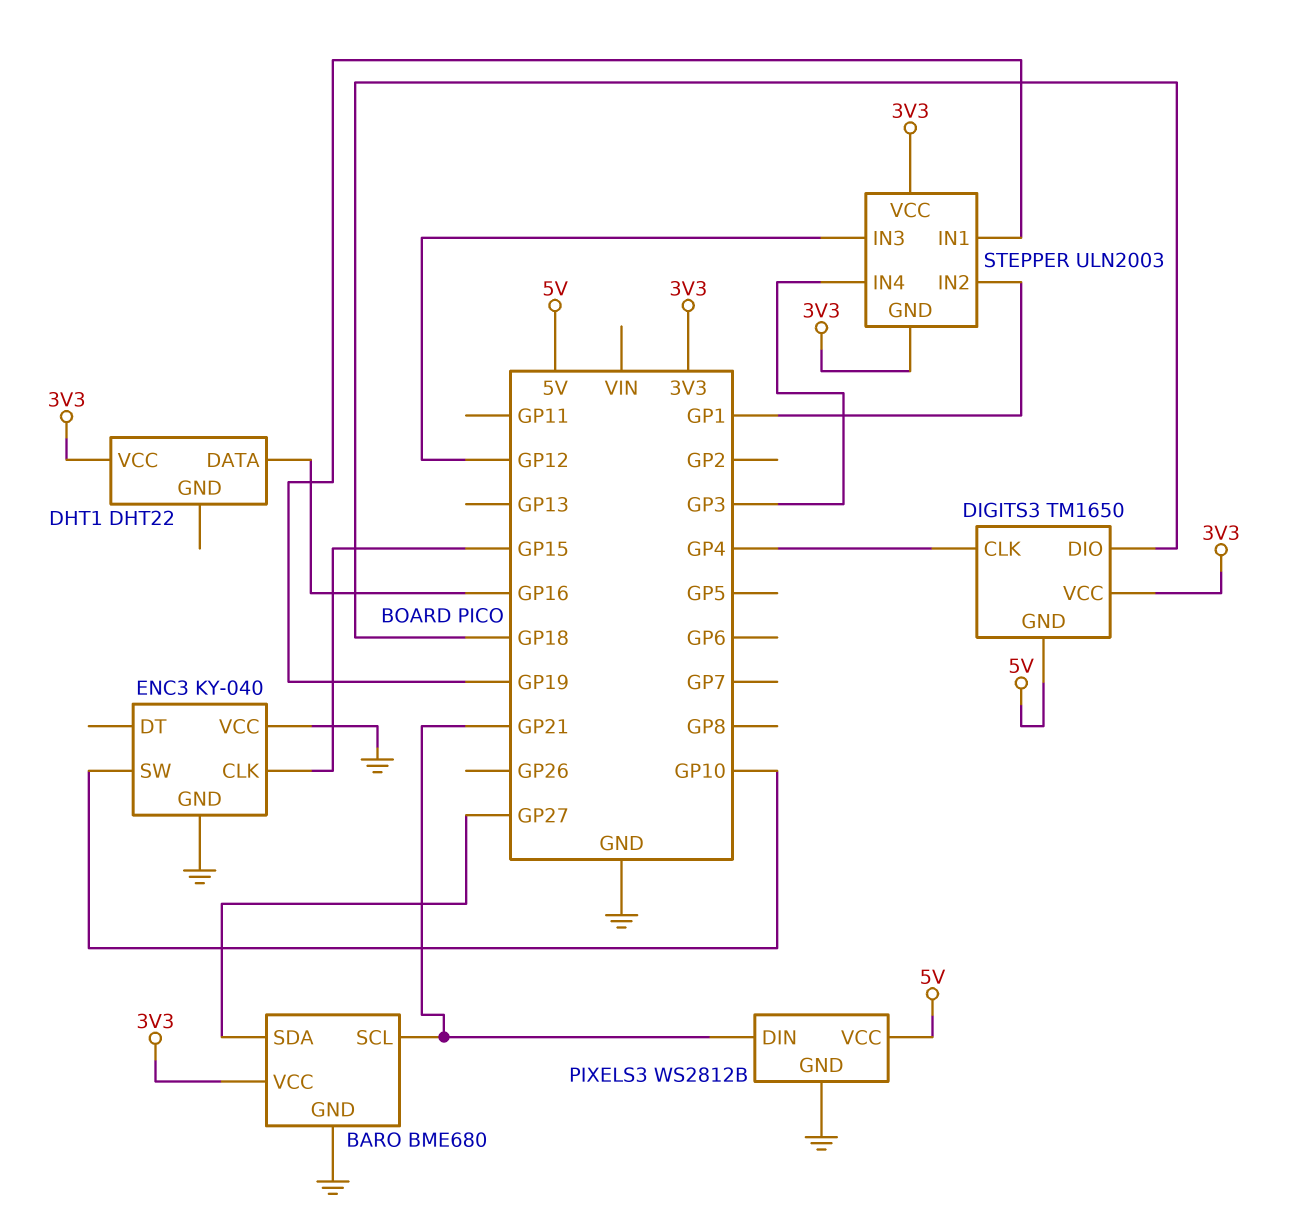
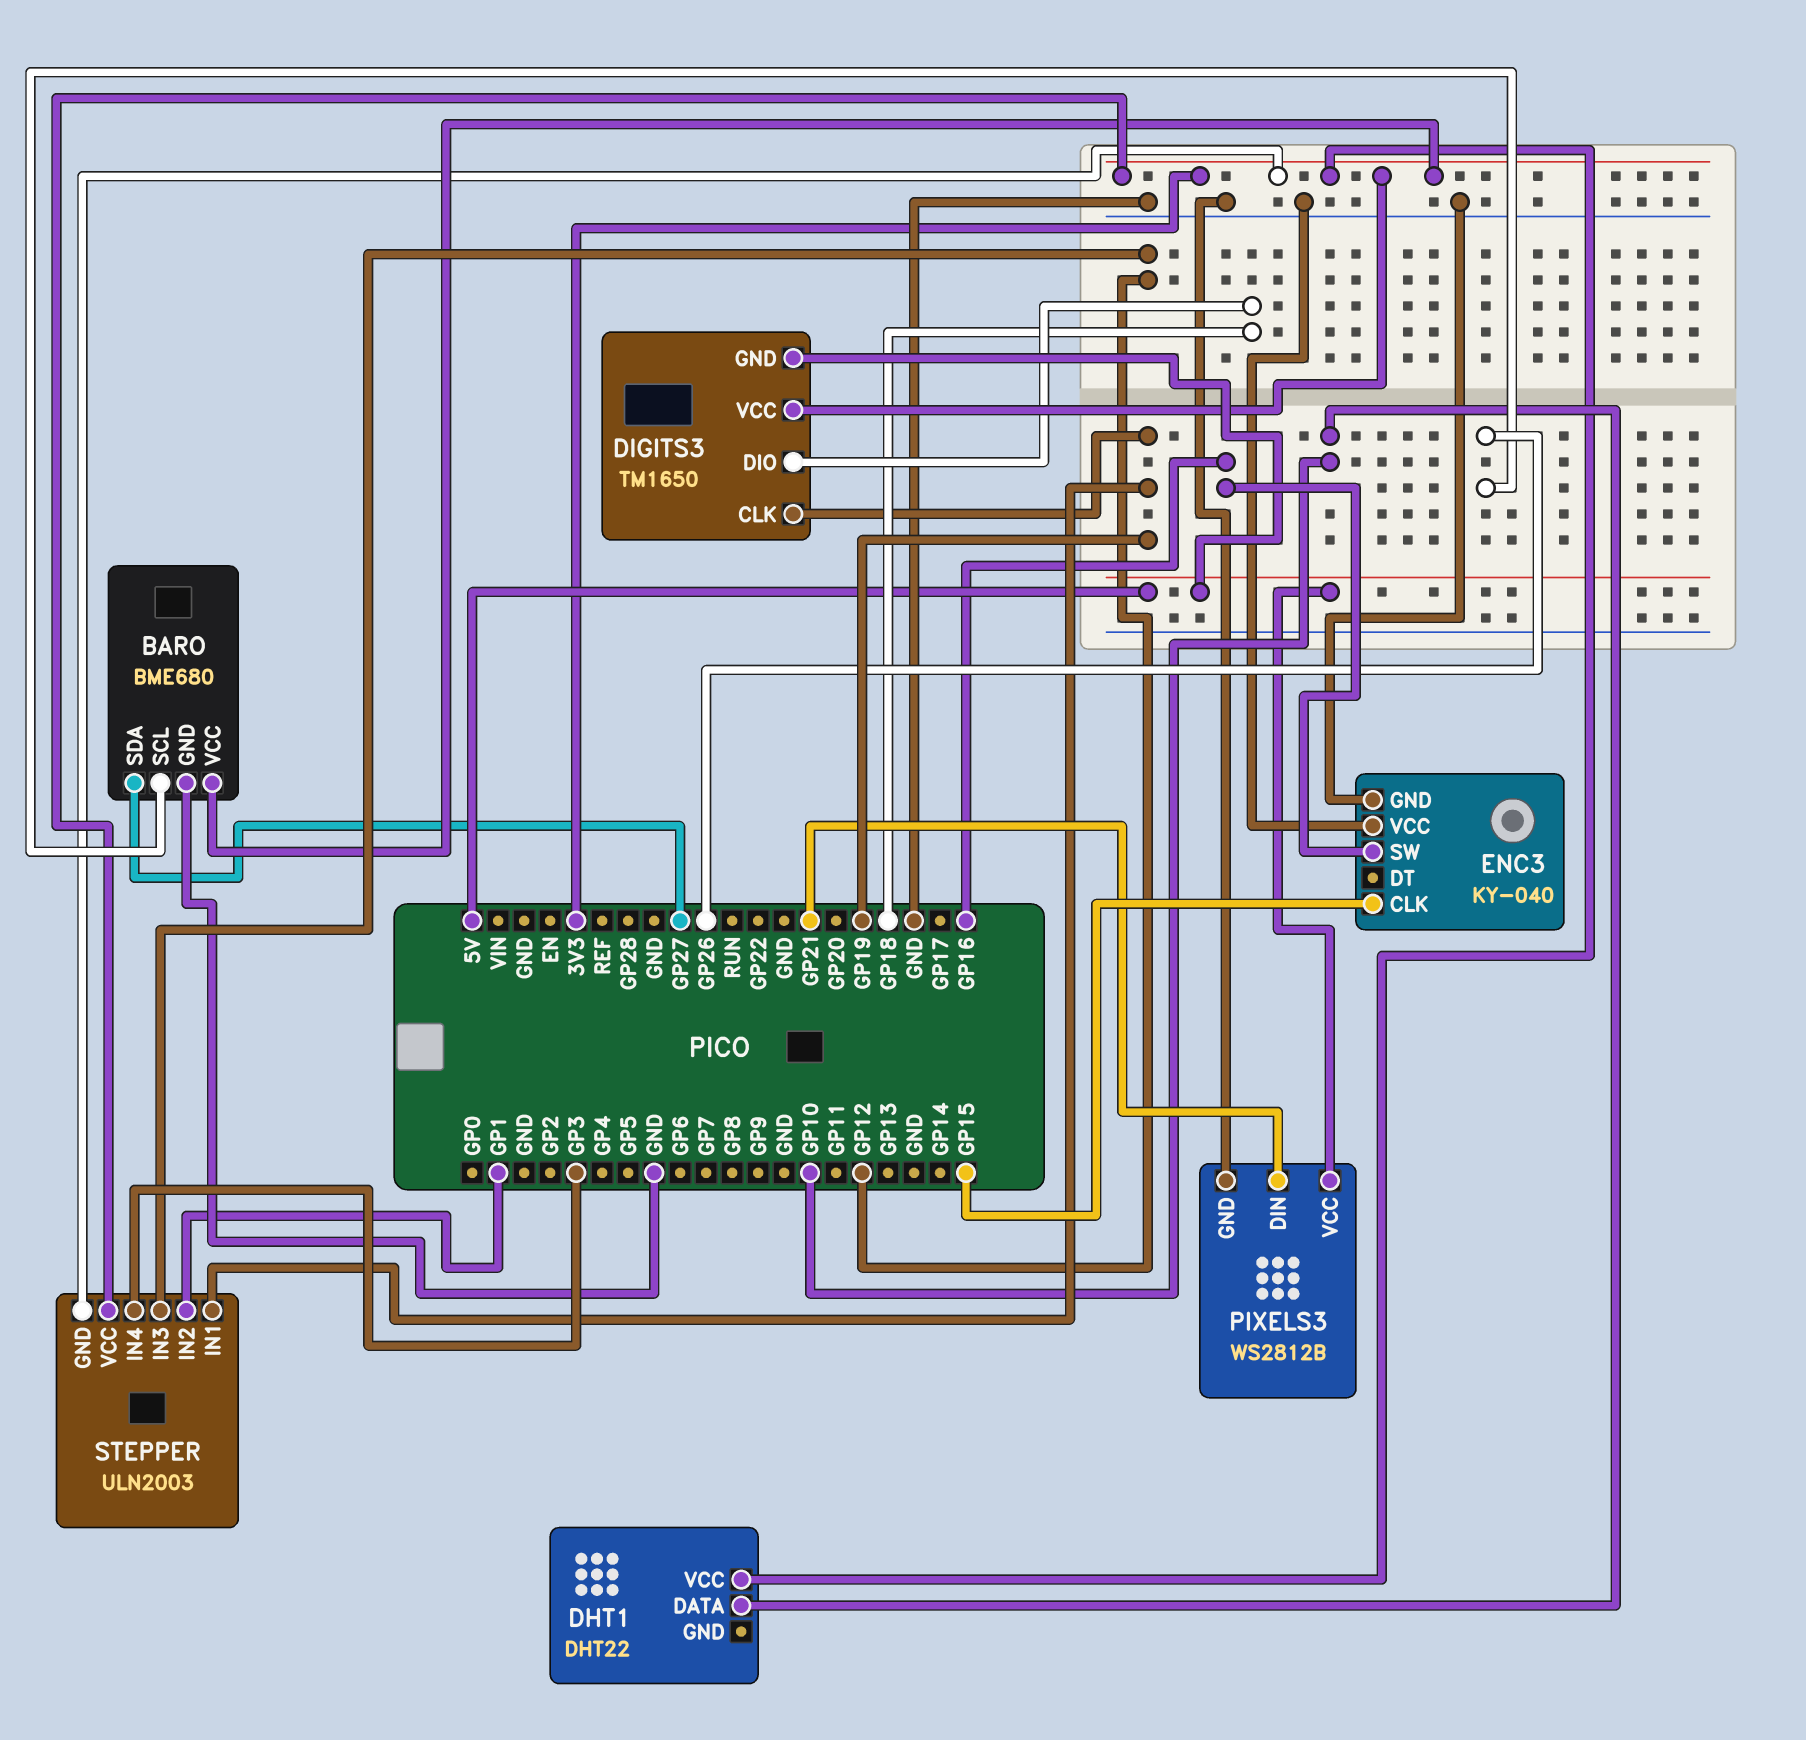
BARO pin SCL: GP21 -> GP26
DHT1 pin DATA: GP16 -> GP10
DIGITS3 pin CLK: GP4 -> GP19
ENC3 pin SW: GP10 -> GP16

